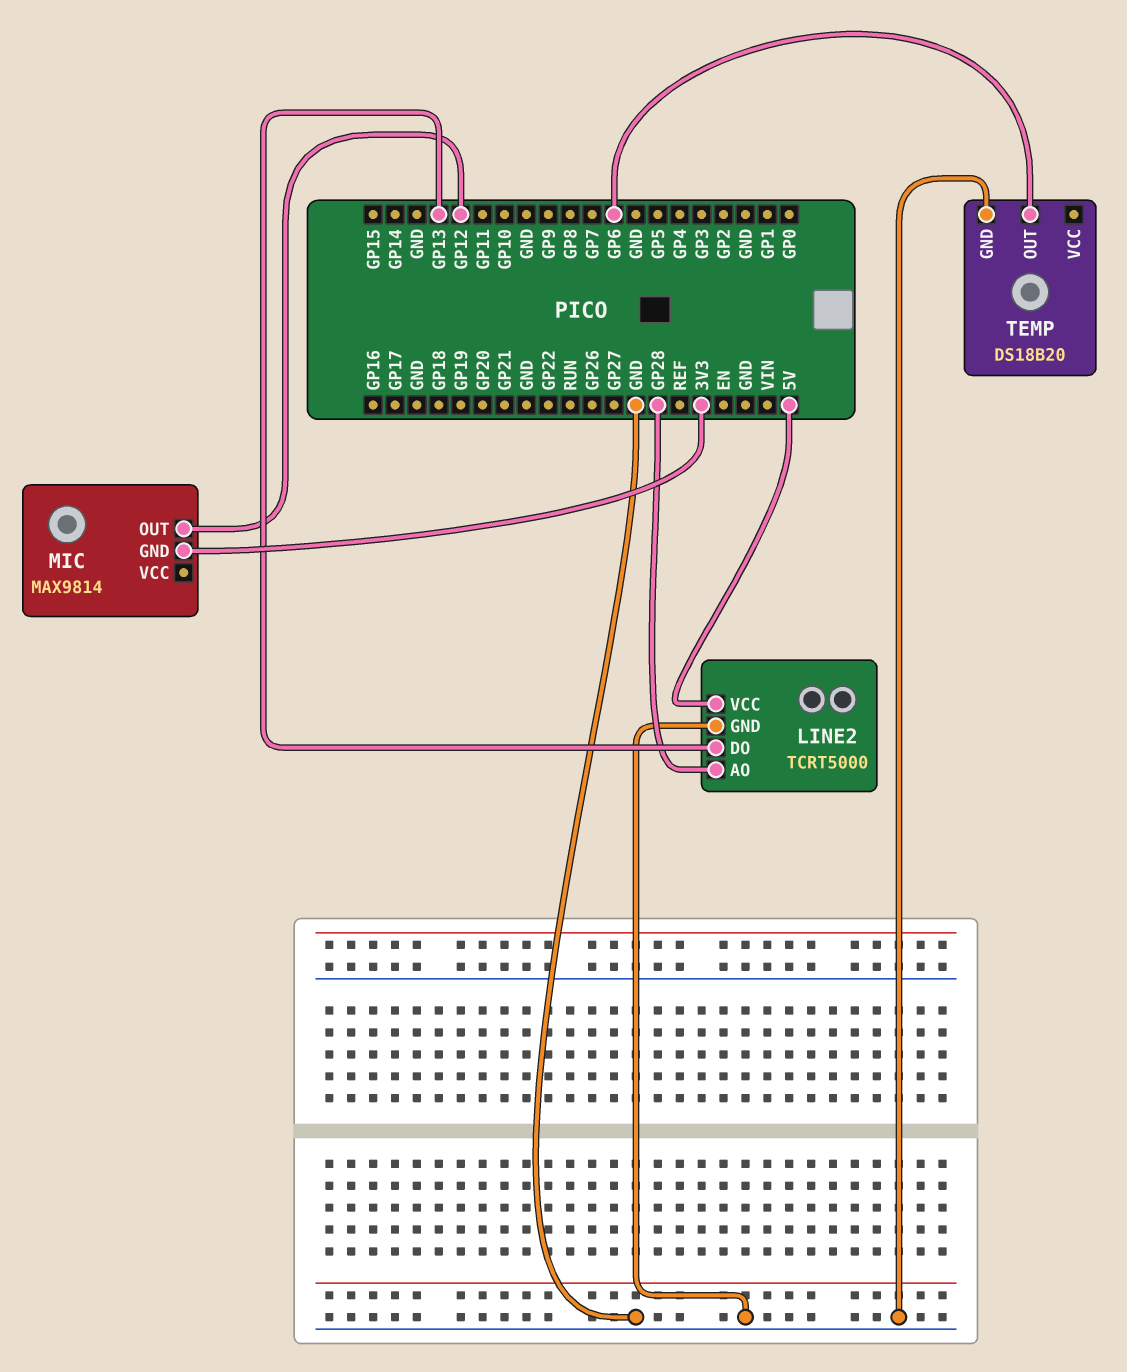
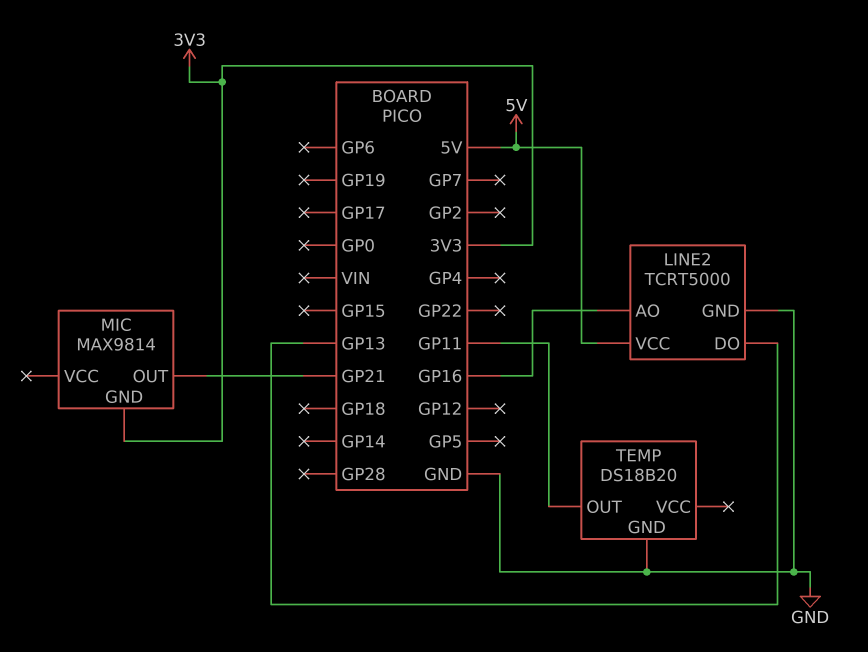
LINE2 pin AO: GP28 -> GP16
MIC pin OUT: GP12 -> GP21
TEMP pin OUT: GP6 -> GP11

